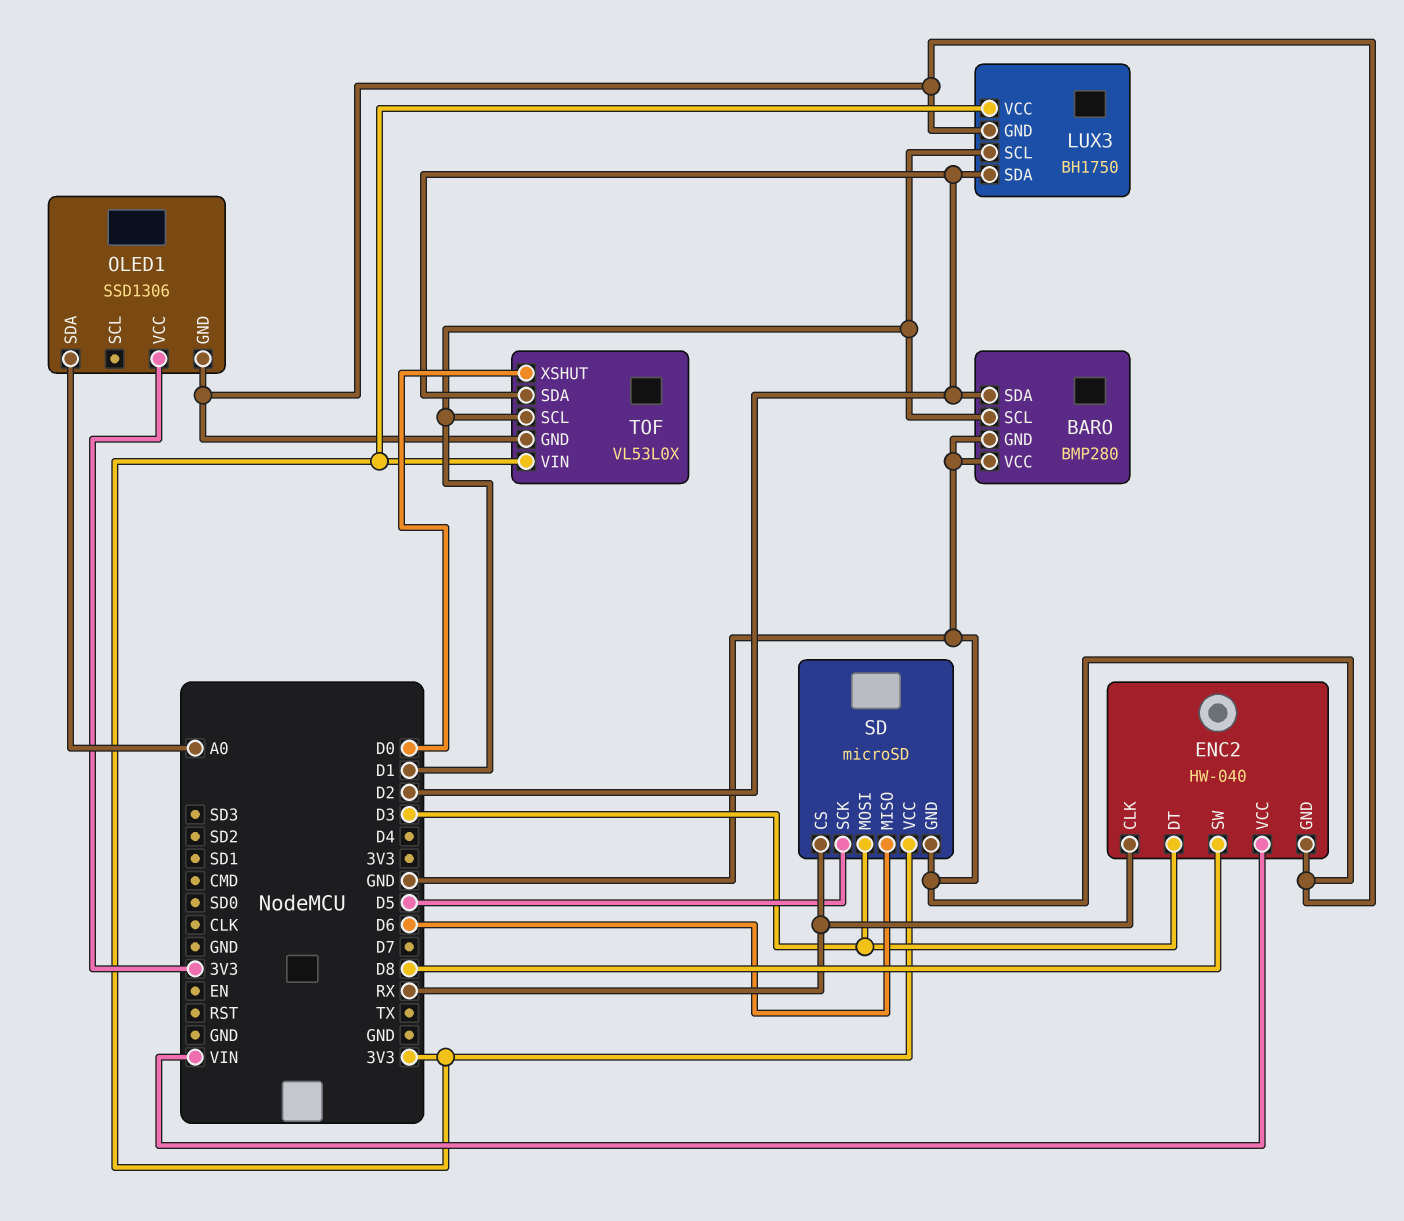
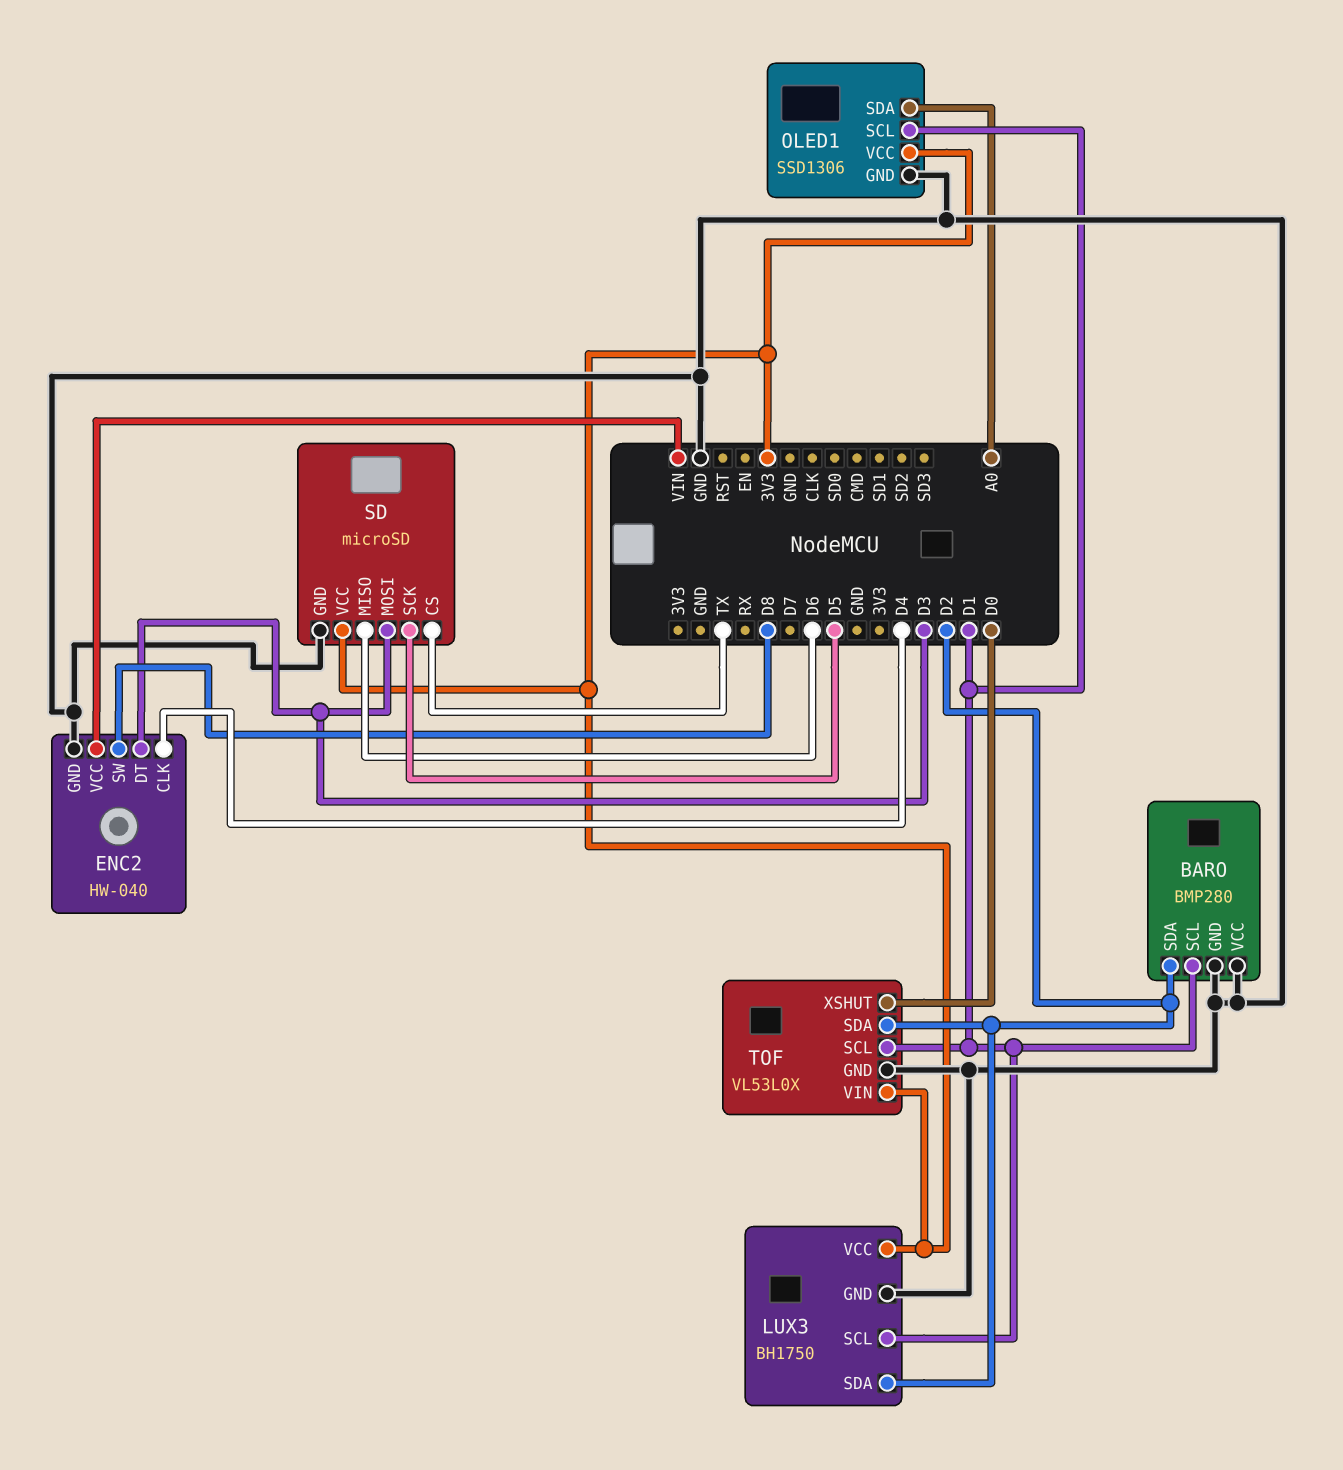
ENC2 pin CLK: RX -> D4
OLED1 pin SCL: none -> D1
SD pin CS: RX -> TX

